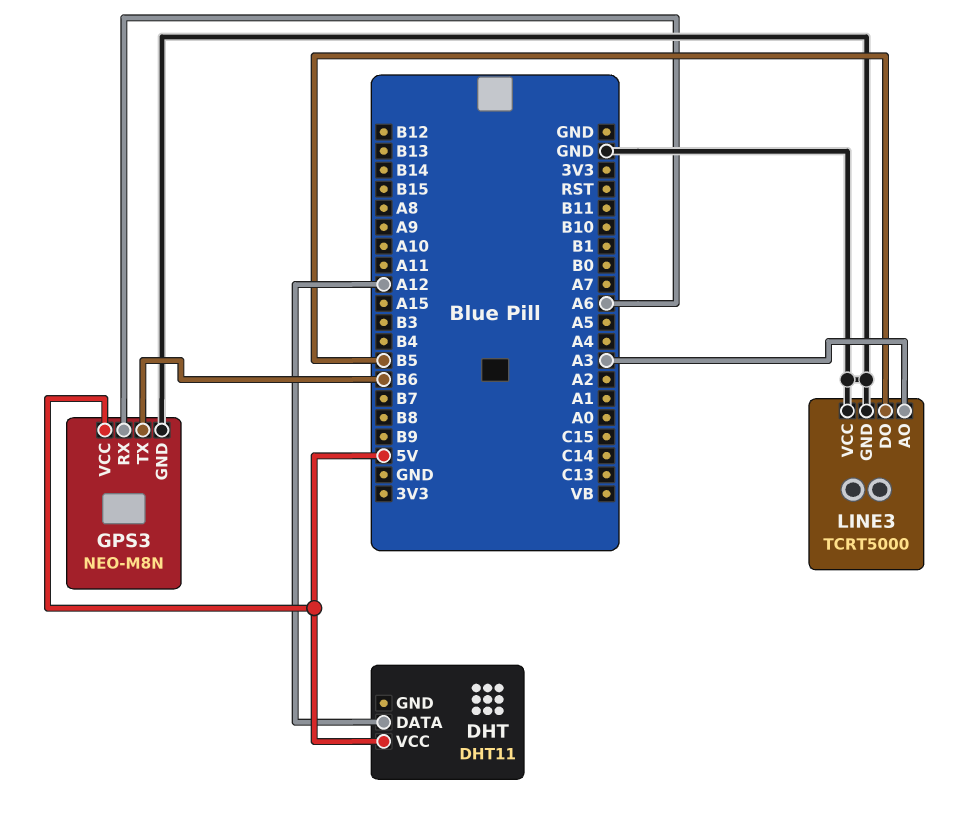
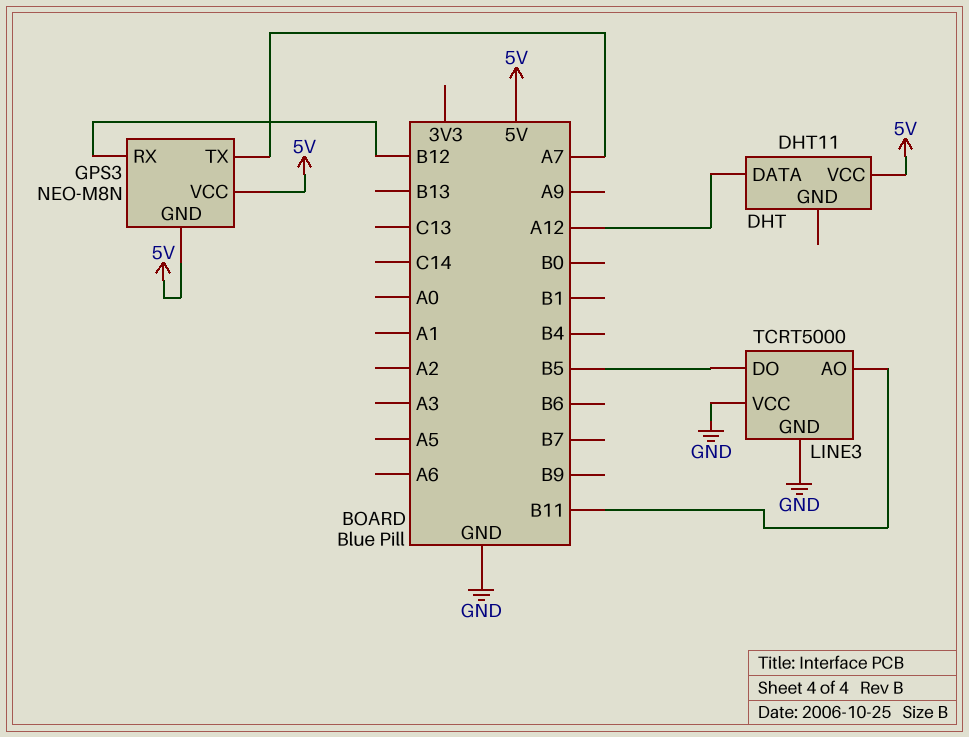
GPS3 pin GND: GND -> 5V
GPS3 pin RX: A6 -> B12
GPS3 pin TX: B6 -> A7
LINE3 pin AO: A3 -> B11

